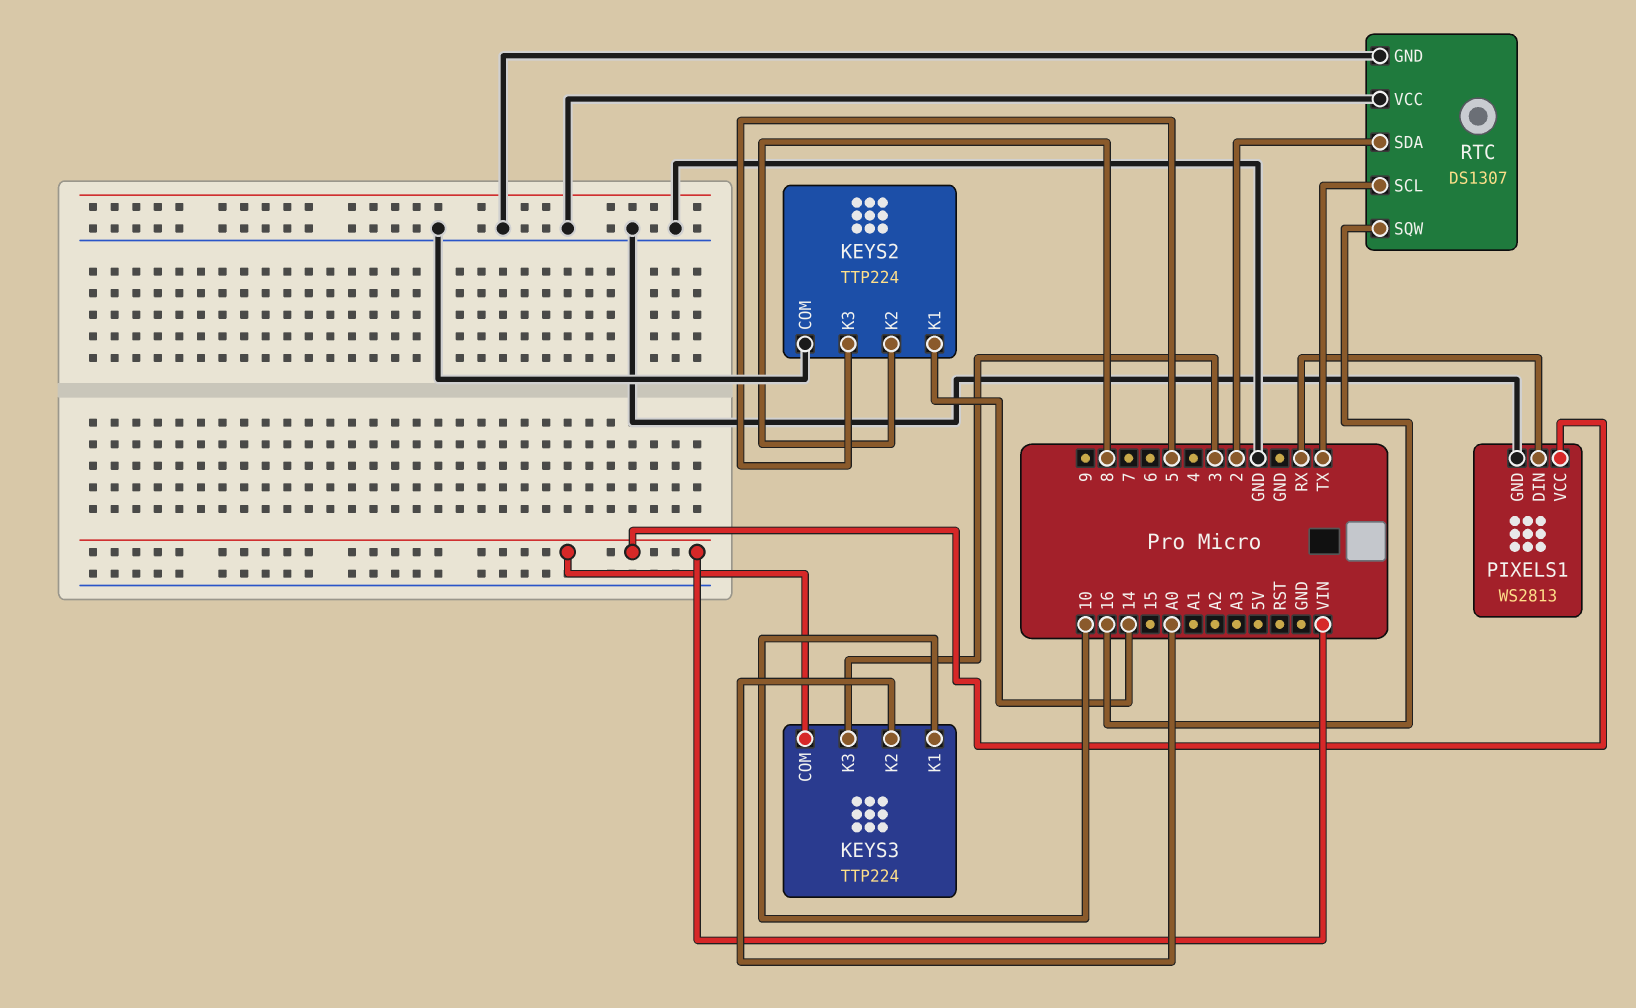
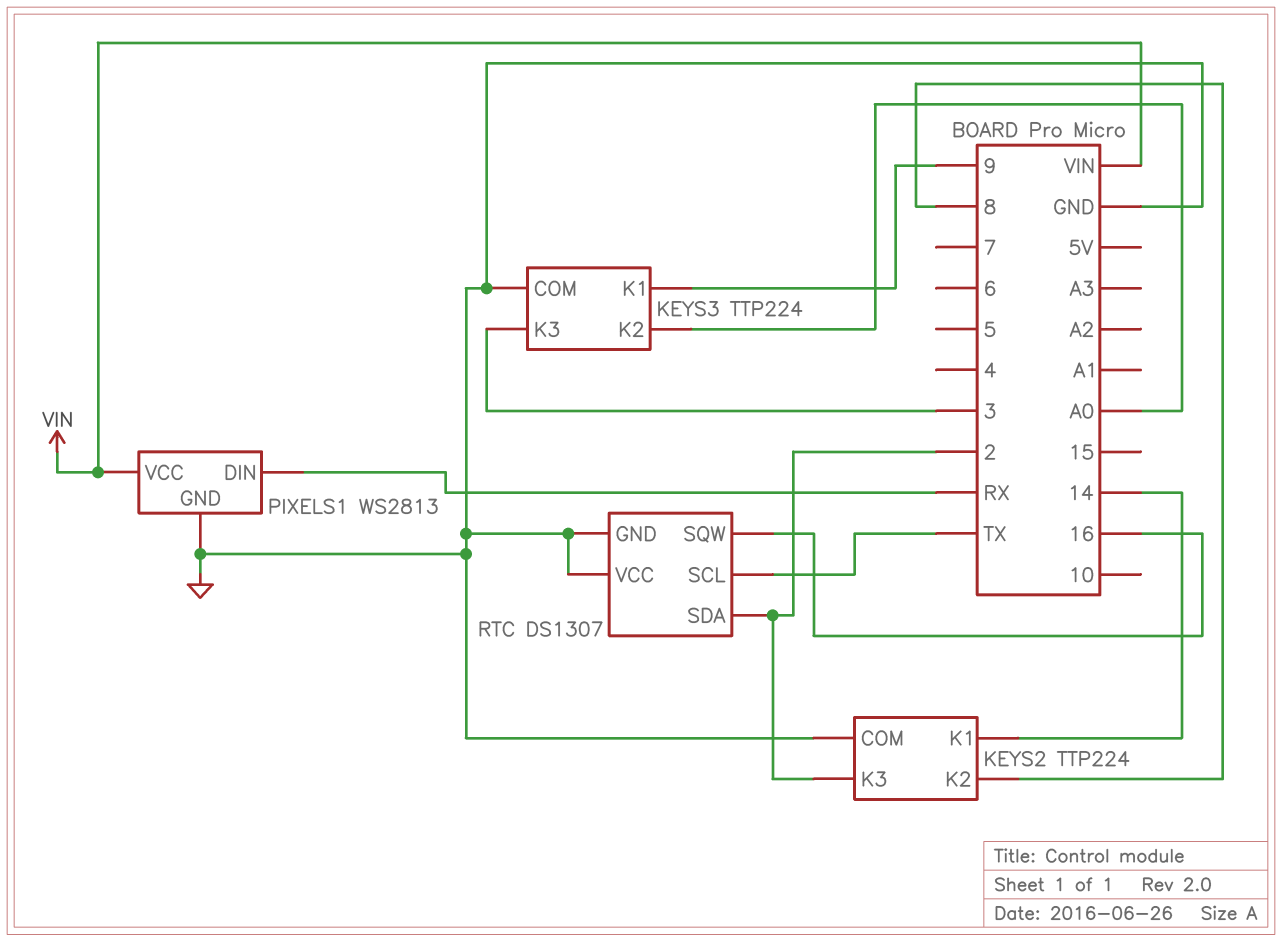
KEYS2 pin K3: 5 -> 2
KEYS3 pin COM: VIN -> GND
KEYS3 pin K1: 10 -> 9

